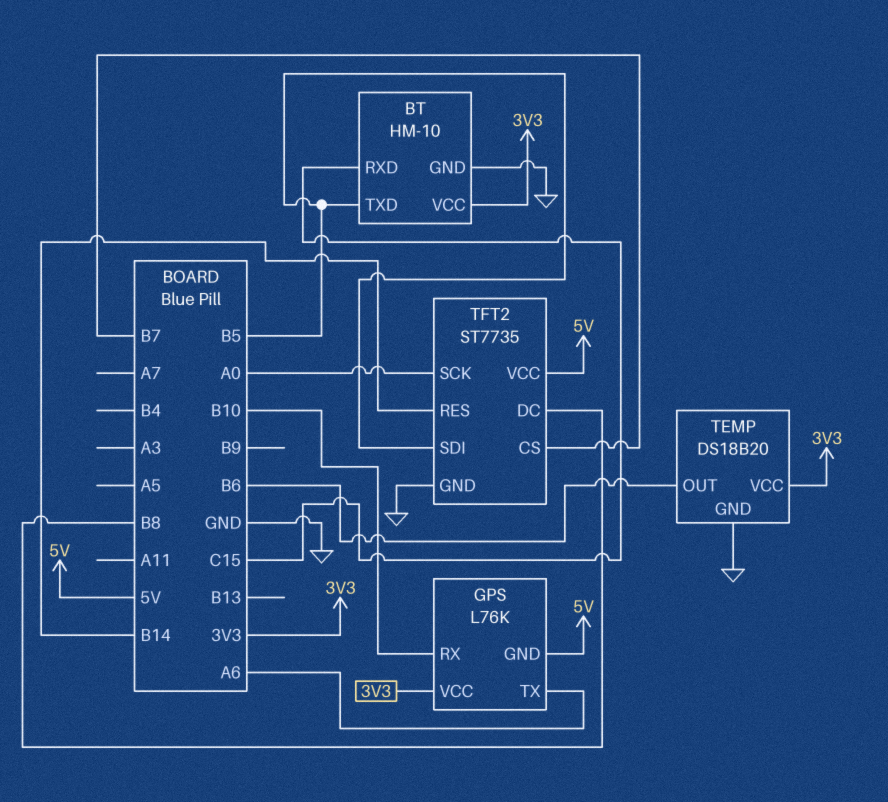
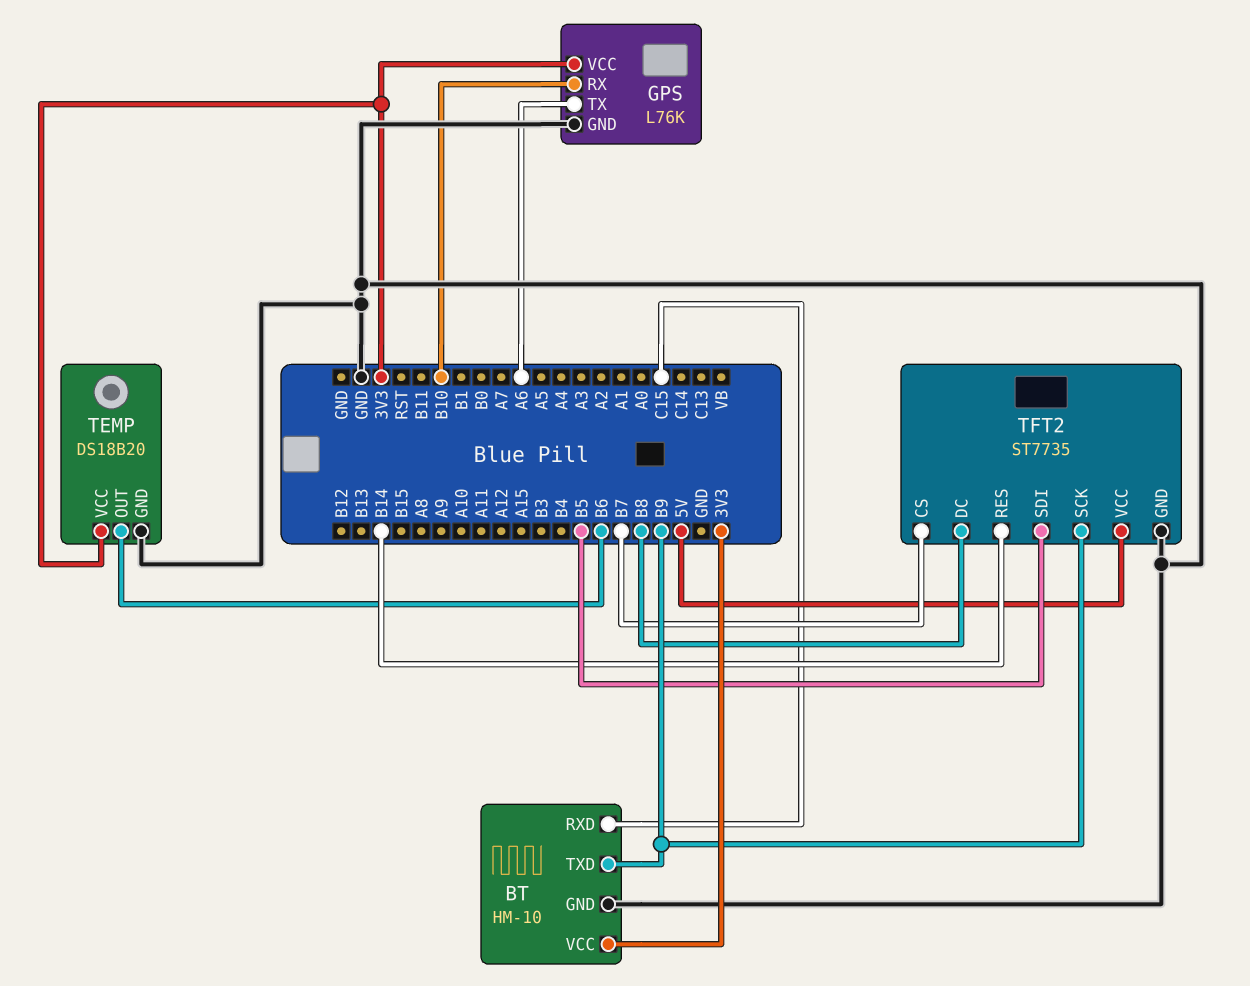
BT pin TXD: B5 -> B9
GPS pin GND: 5V -> GND
TFT2 pin SCK: A0 -> B9

